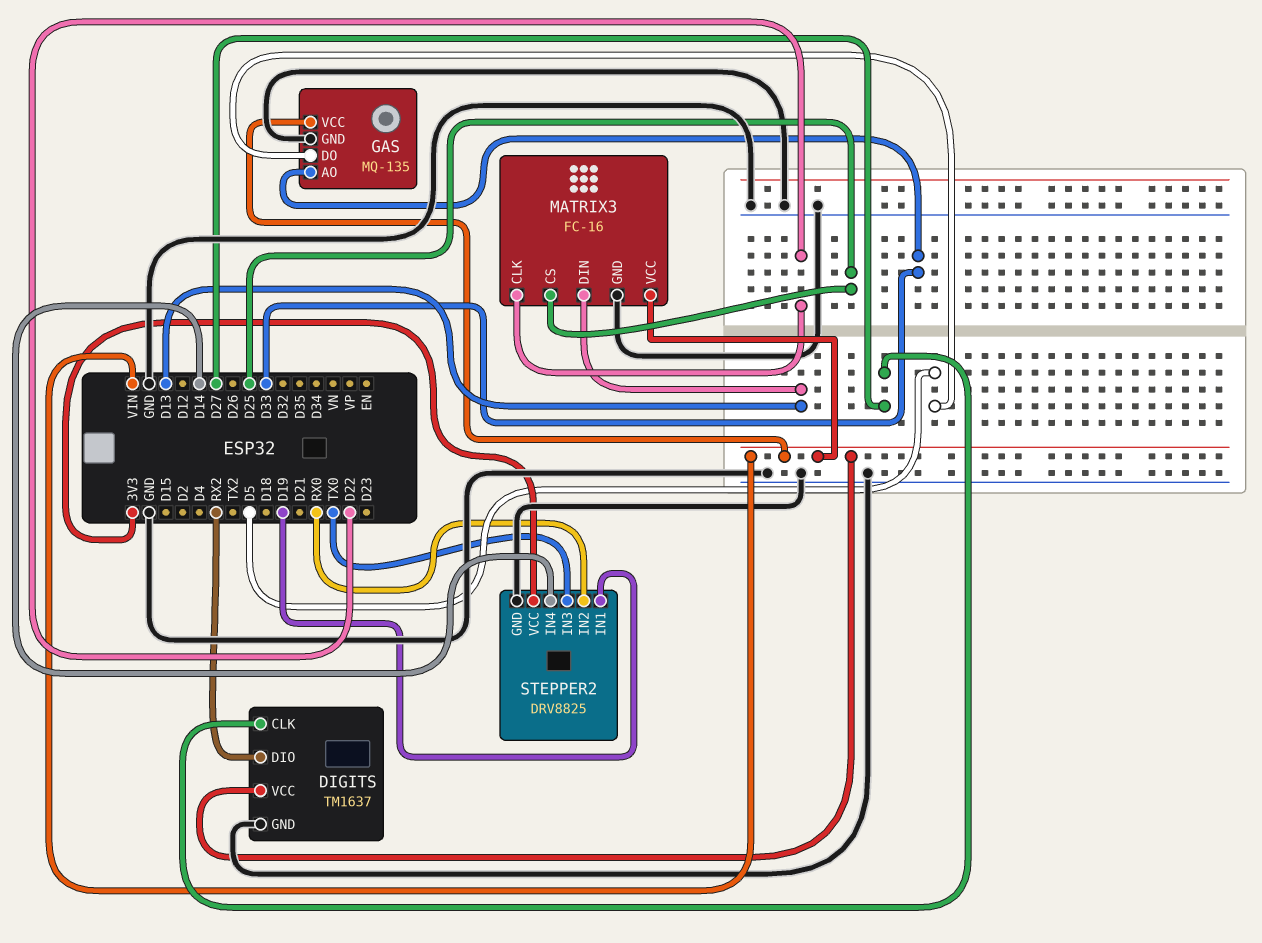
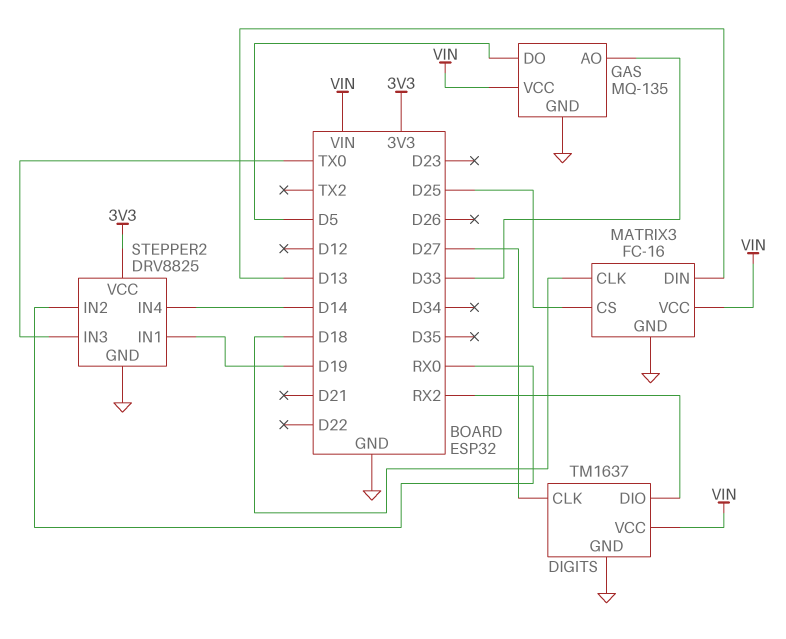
MATRIX3 pin CLK: D22 -> D18

